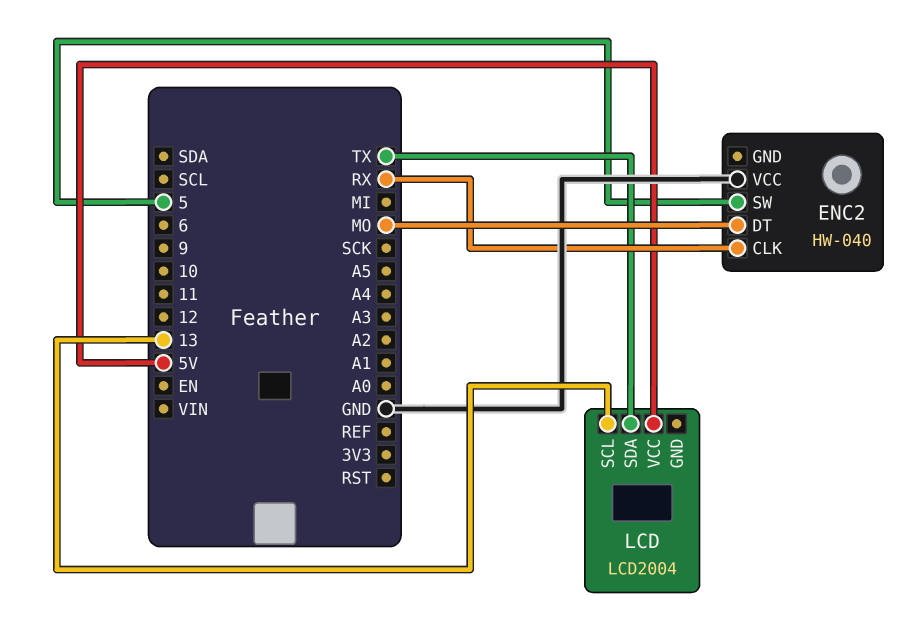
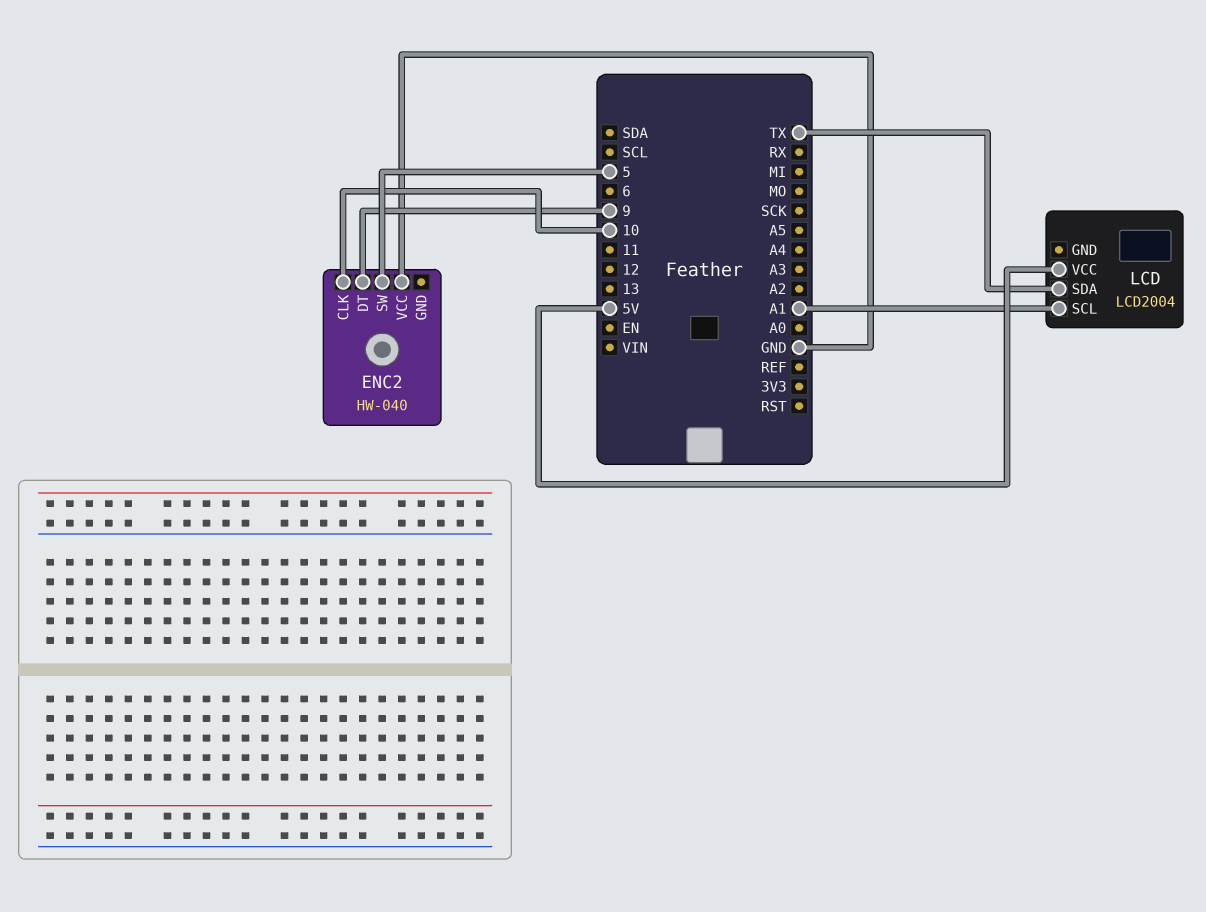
ENC2 pin CLK: RX -> 10
ENC2 pin DT: MO -> 9
LCD pin SCL: 13 -> A1

